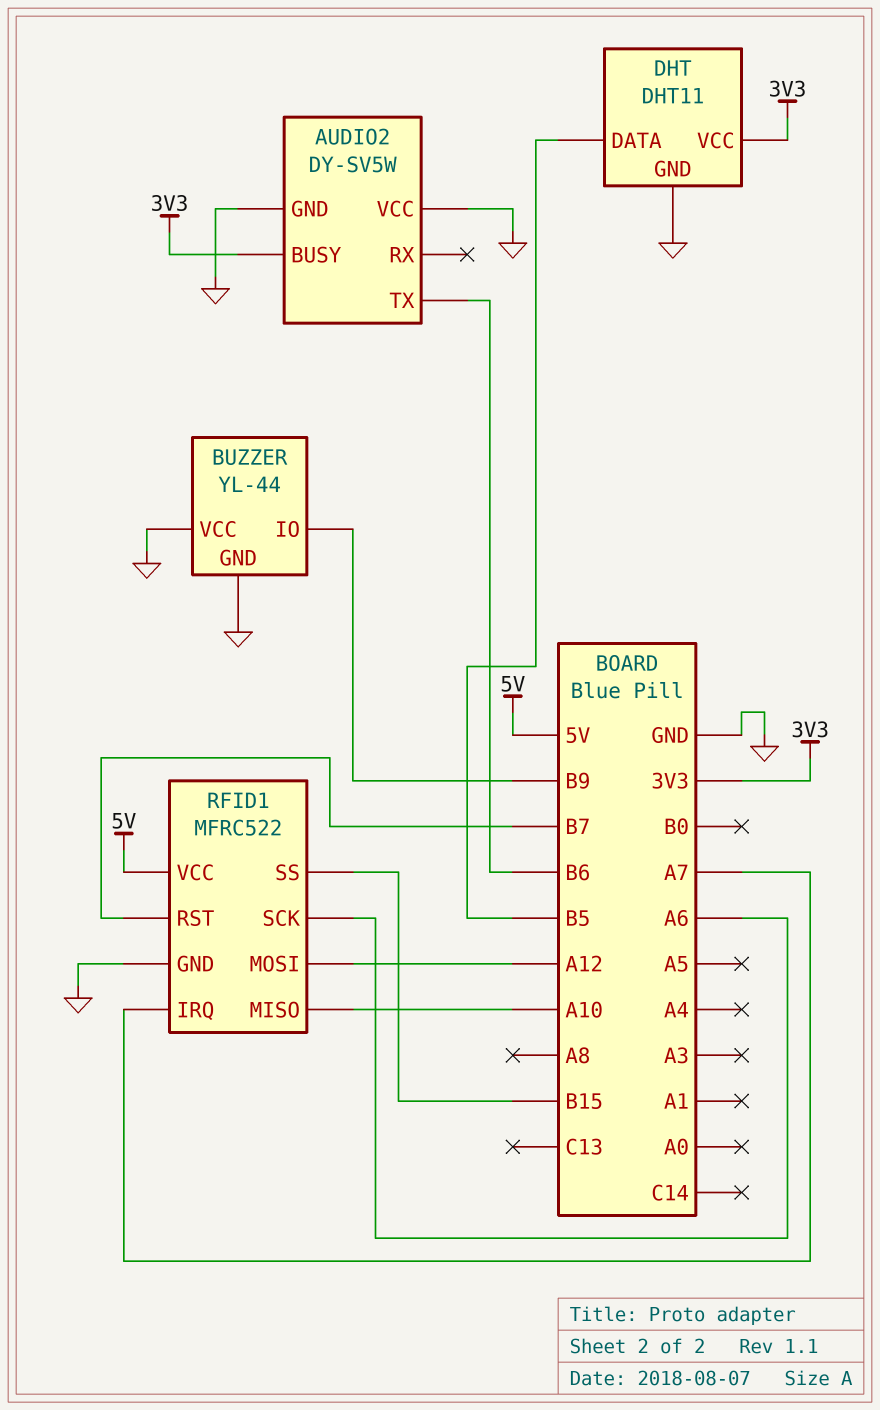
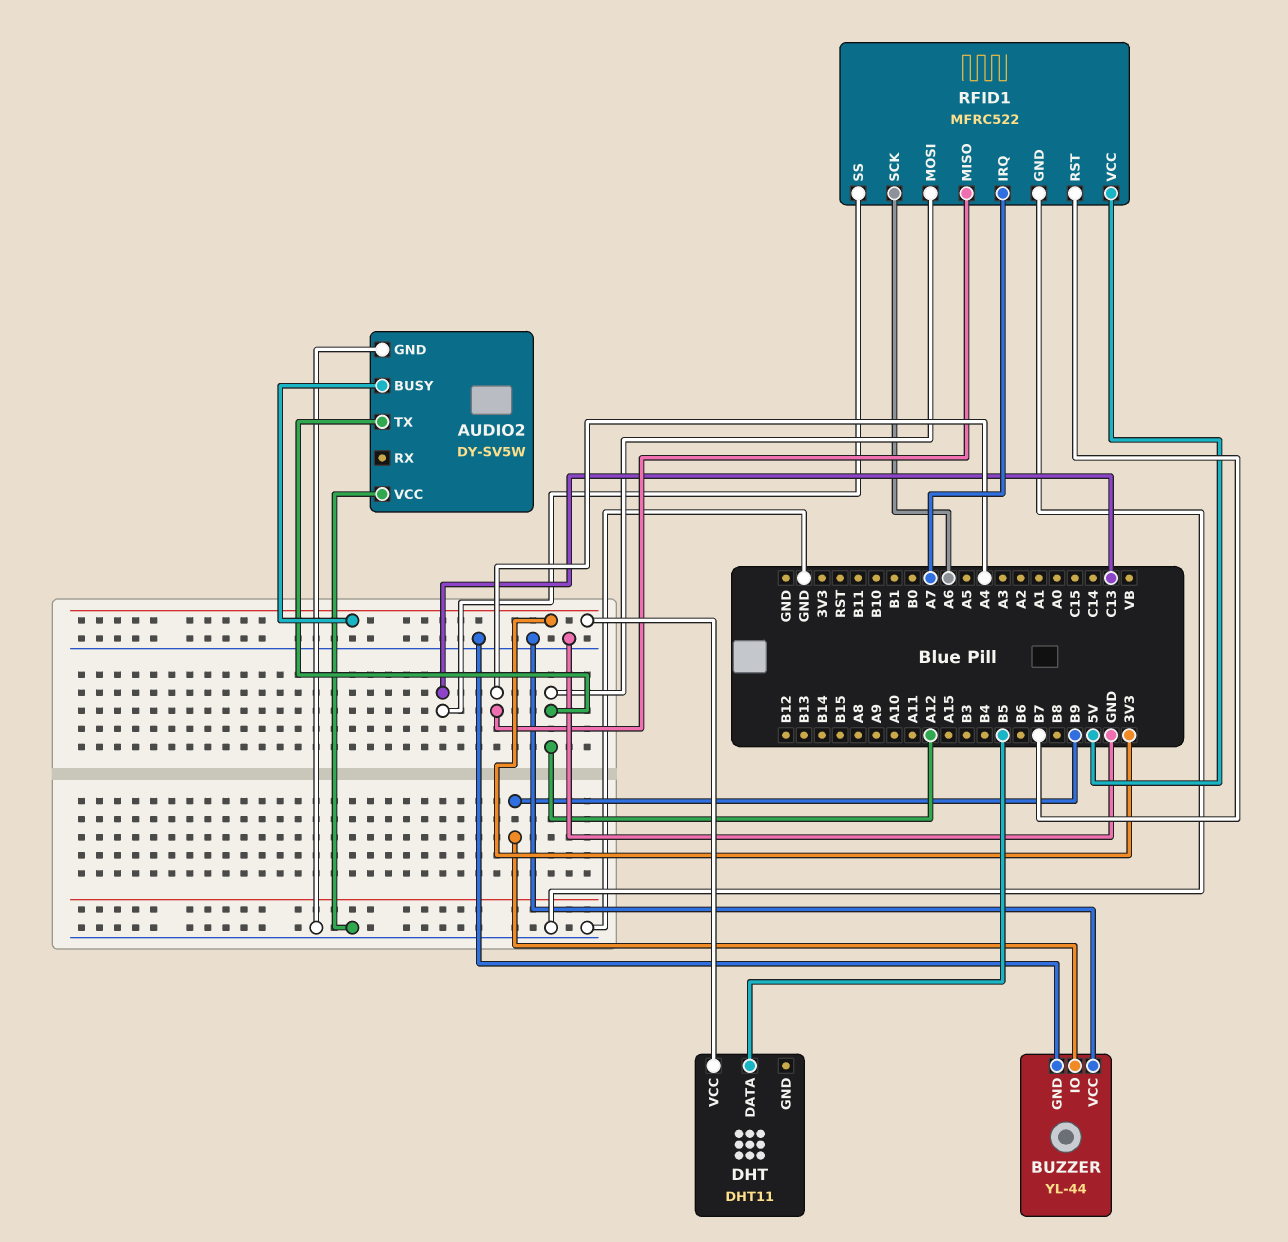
AUDIO2 pin TX: B6 -> A12
DHT pin GND: GND -> none
RFID1 pin MISO: A10 -> A4
RFID1 pin SS: B15 -> C13

